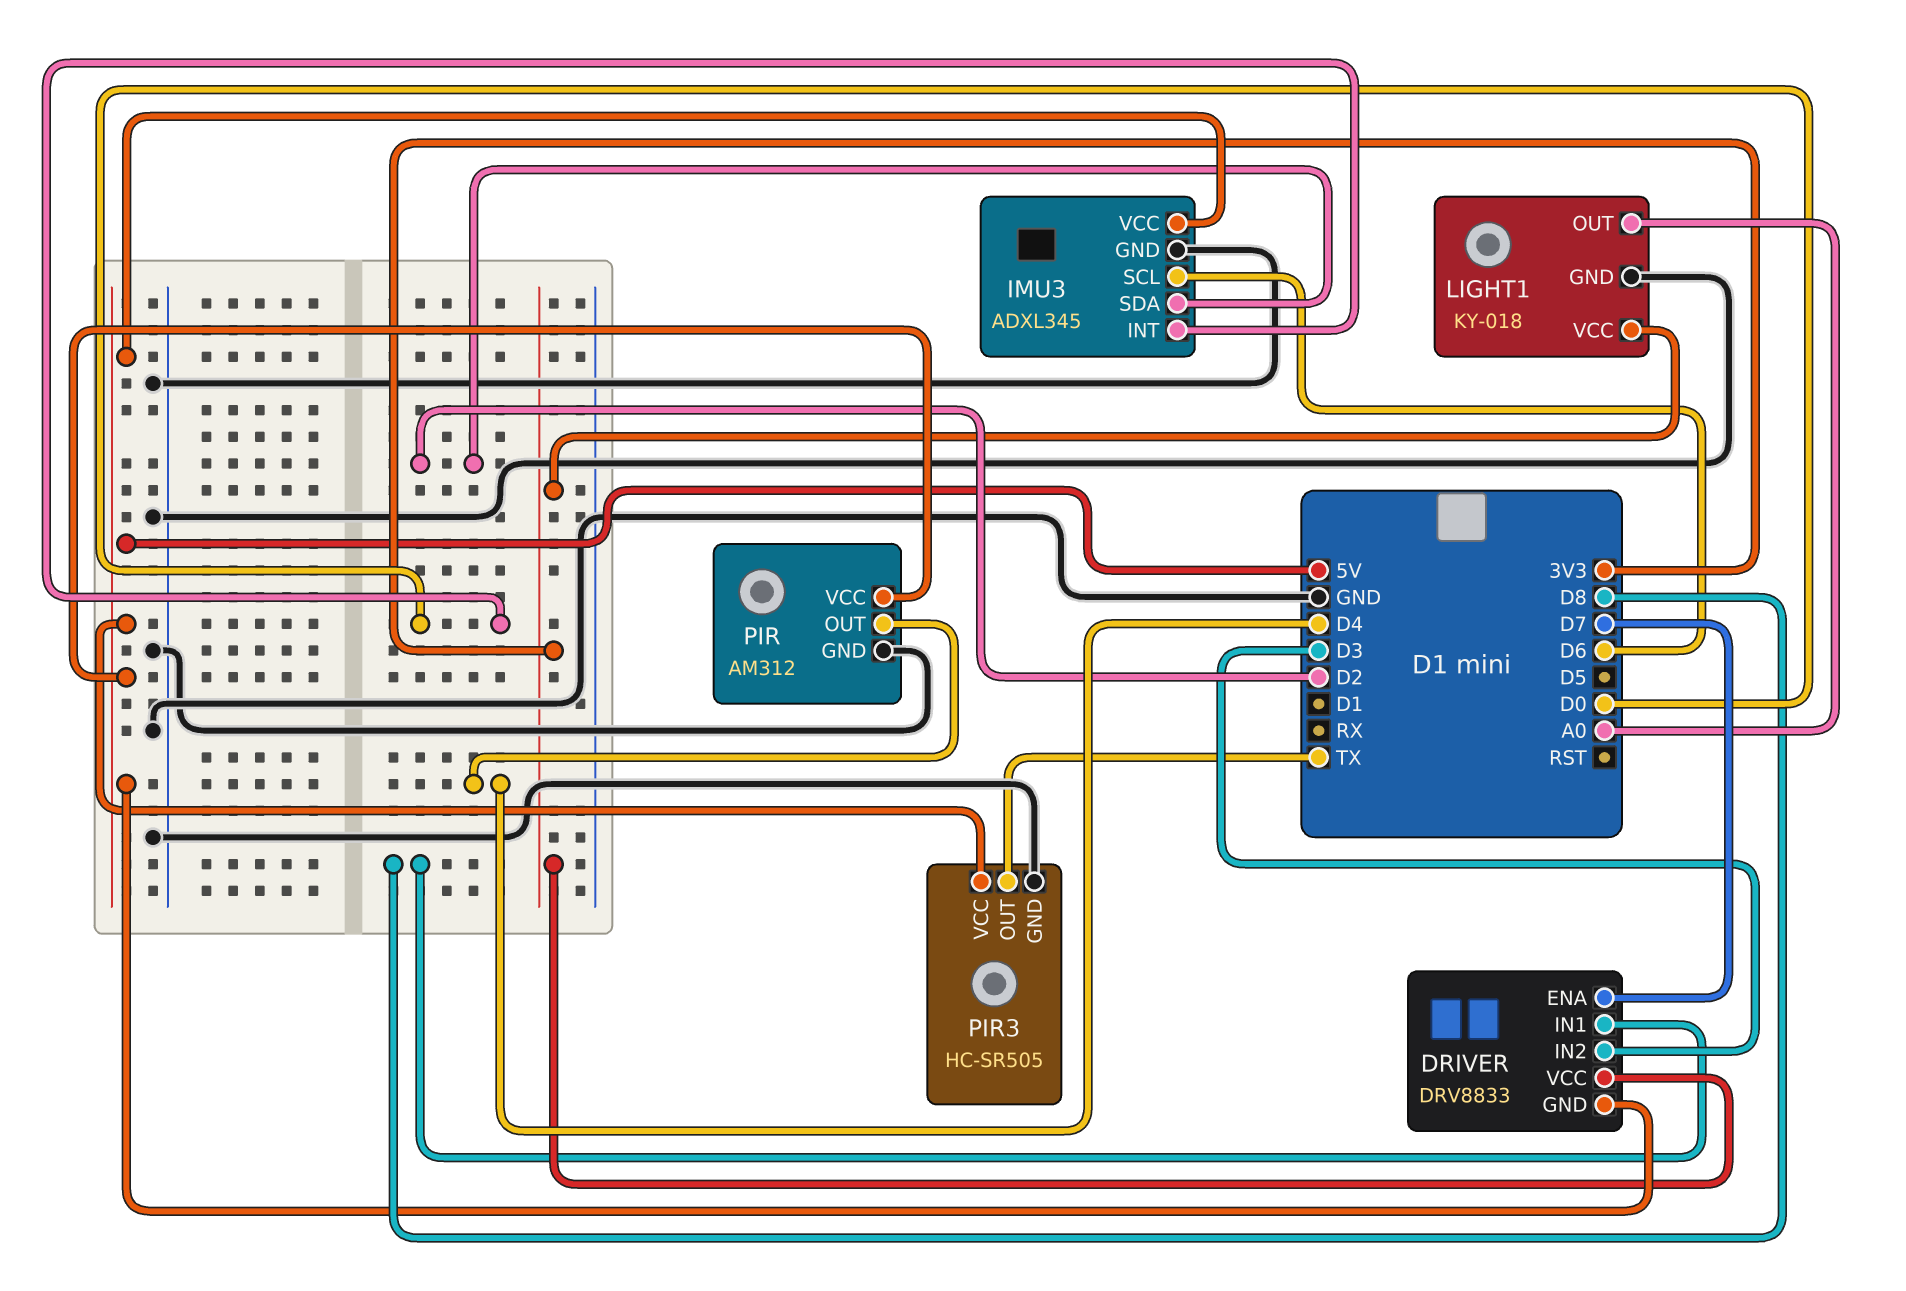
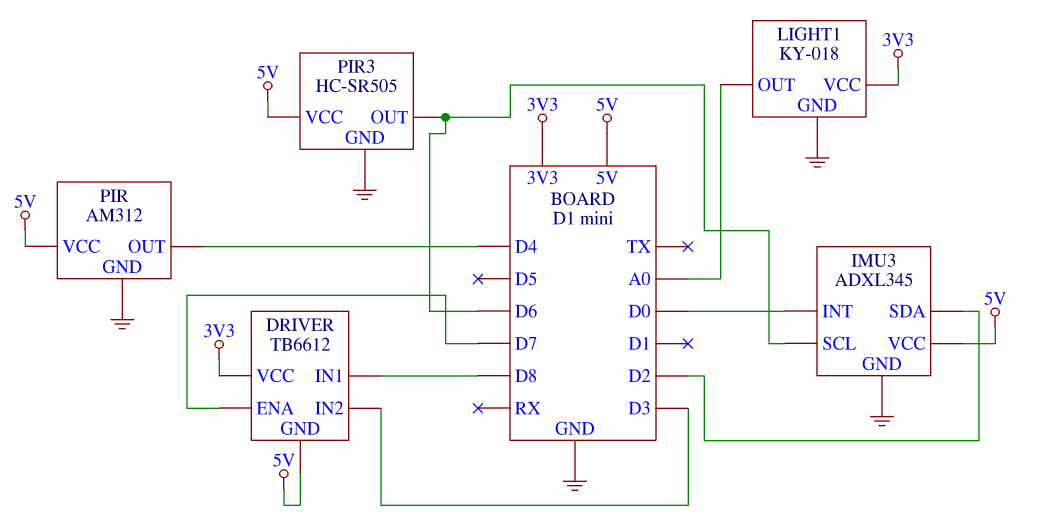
DRIVER: DRV8833 -> TB6612
PIR3 pin OUT: TX -> D6

